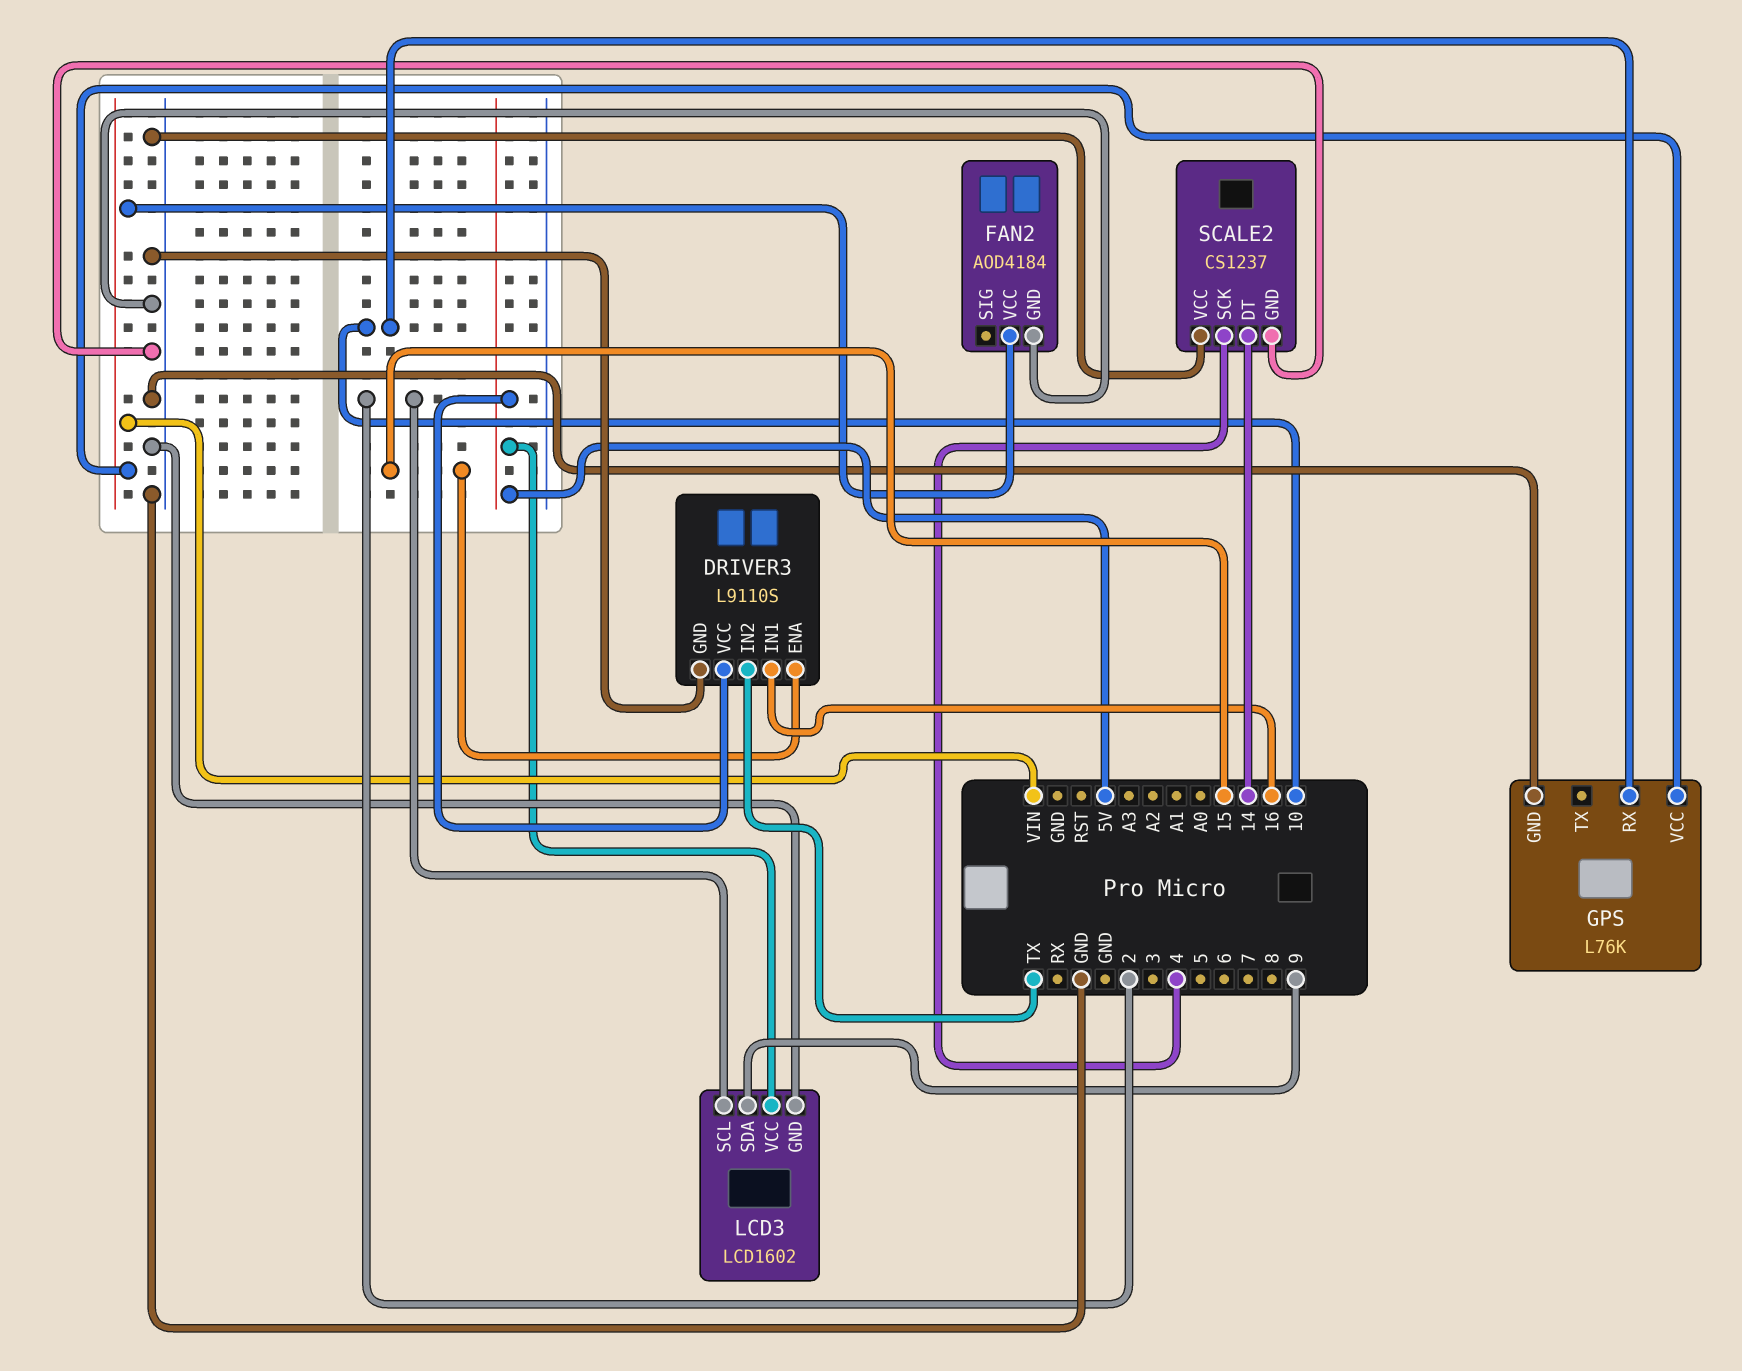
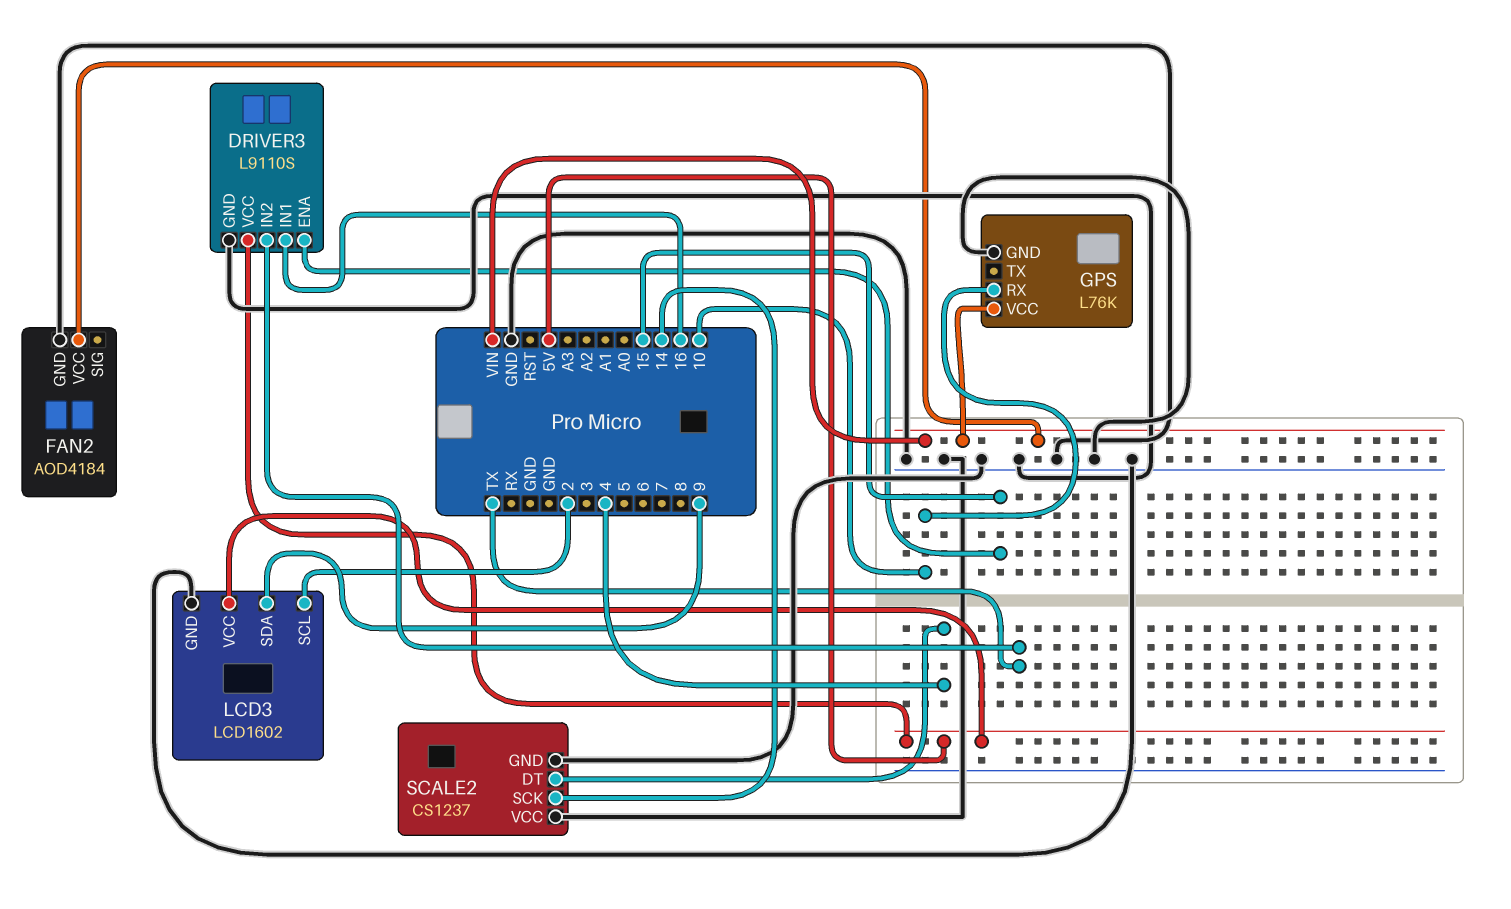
SCALE2 pin DT: 14 -> 4
SCALE2 pin SCK: 4 -> 14

